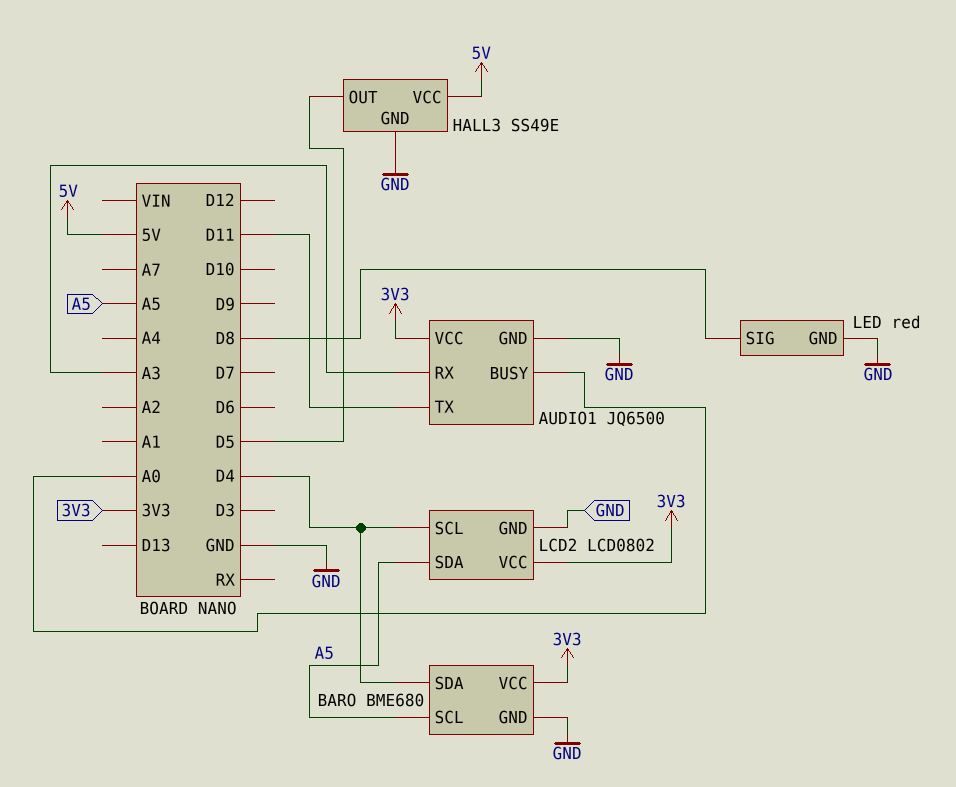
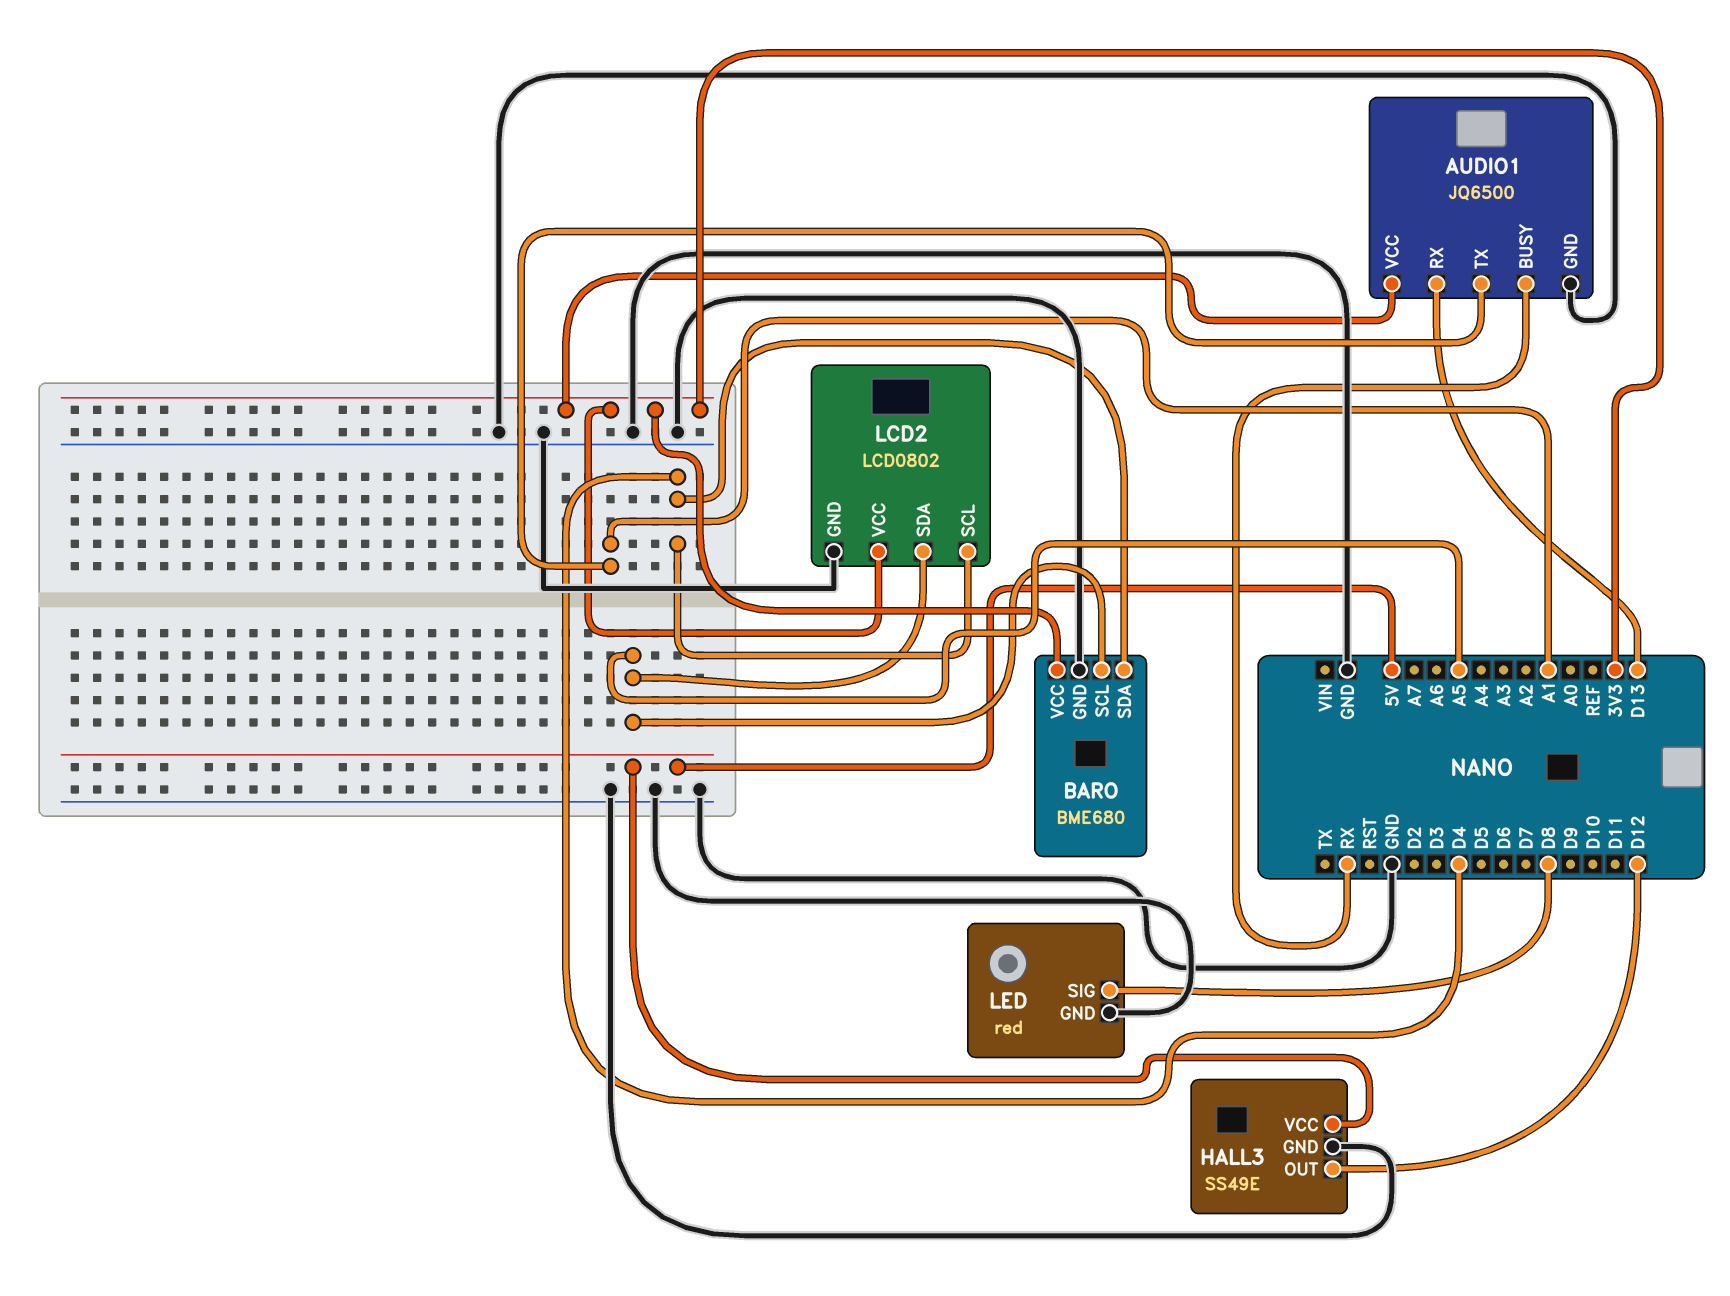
AUDIO1 pin BUSY: A0 -> RX
AUDIO1 pin RX: A3 -> D13
AUDIO1 pin TX: D11 -> A1
HALL3 pin OUT: D5 -> D12

